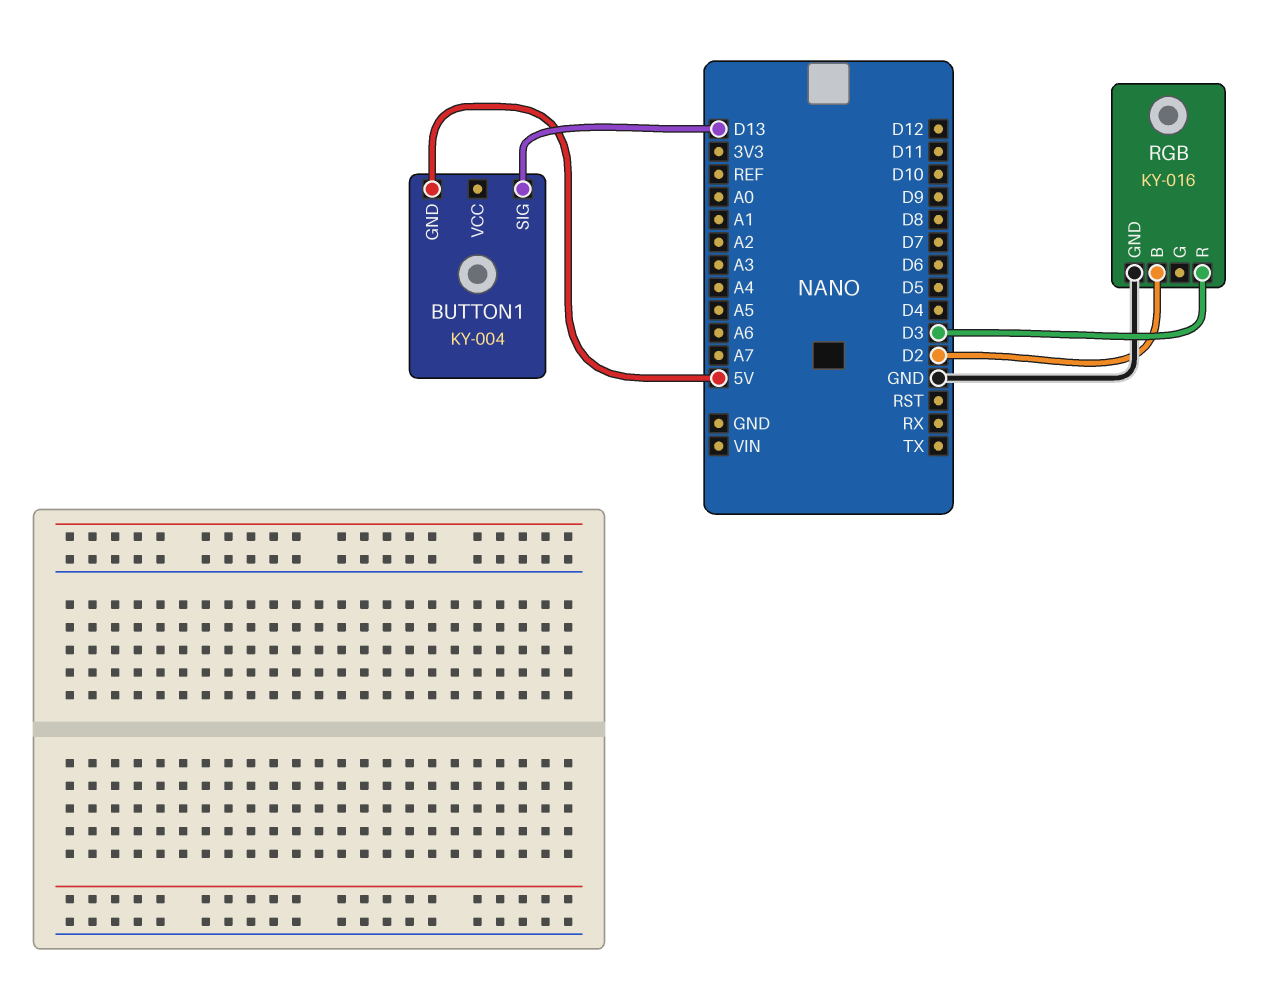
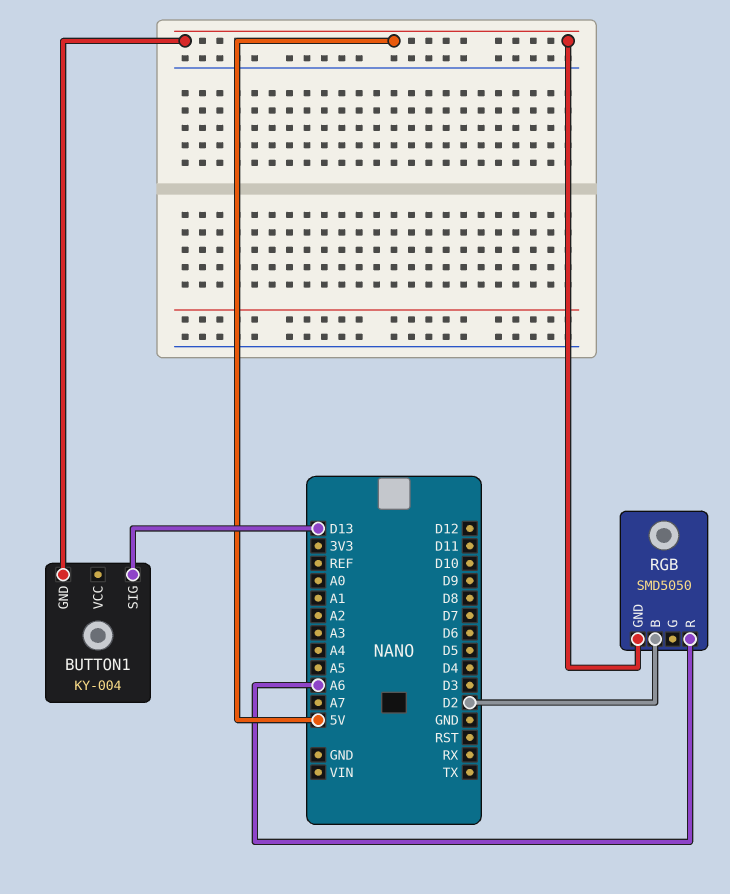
RGB: KY-016 -> SMD5050
RGB pin GND: GND -> 5V
RGB pin R: D3 -> A6

